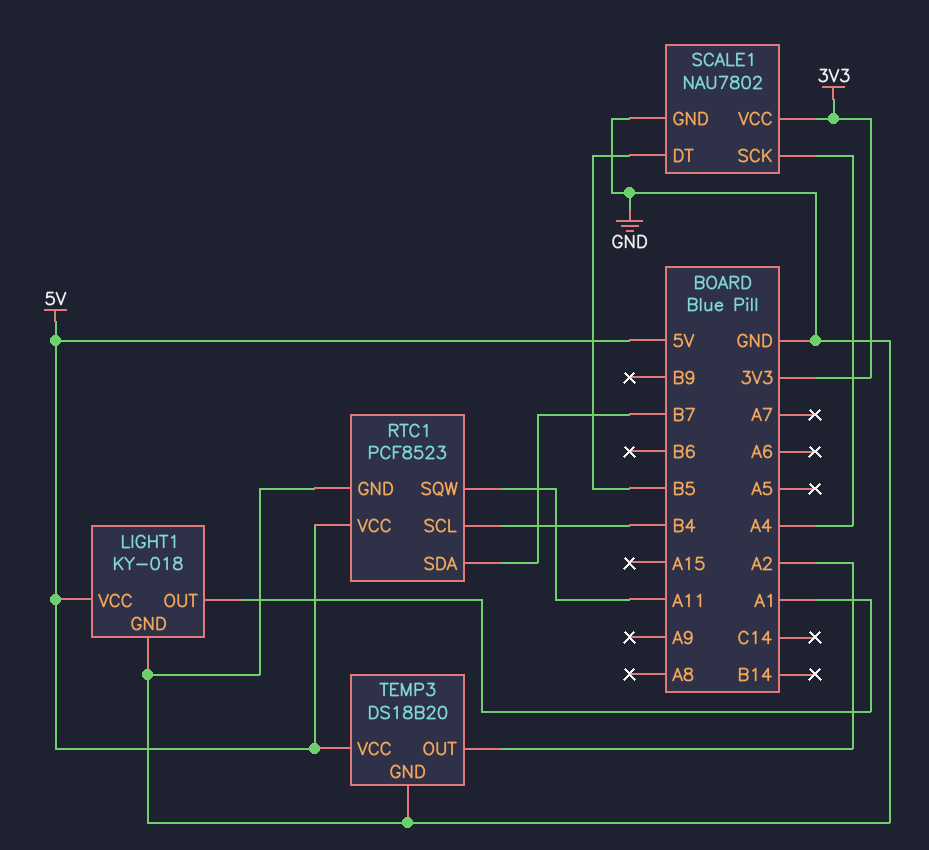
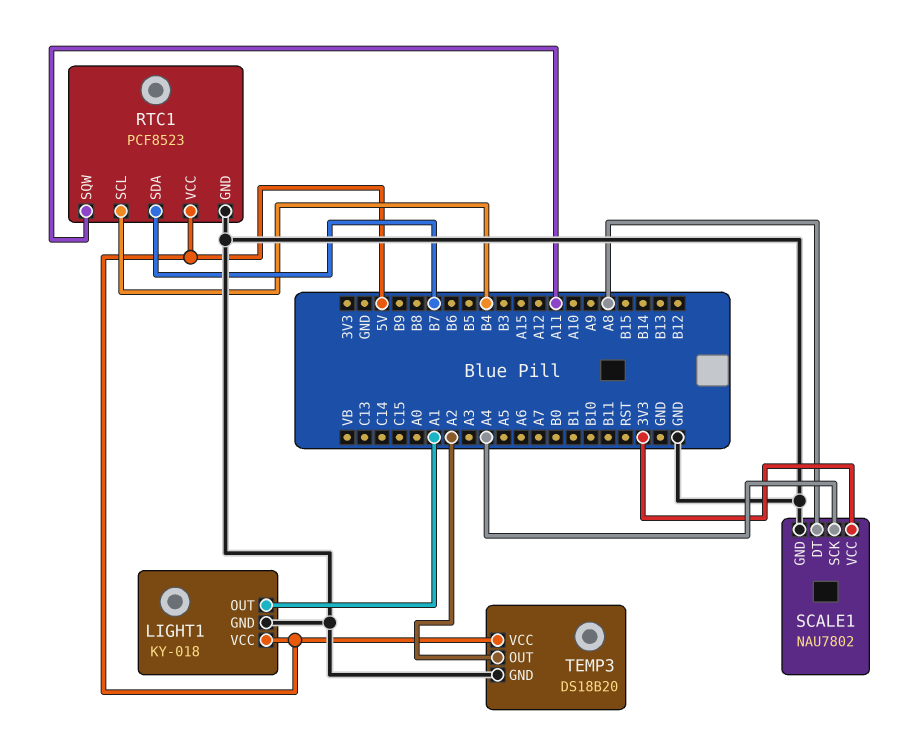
SCALE1 pin DT: B5 -> A8

